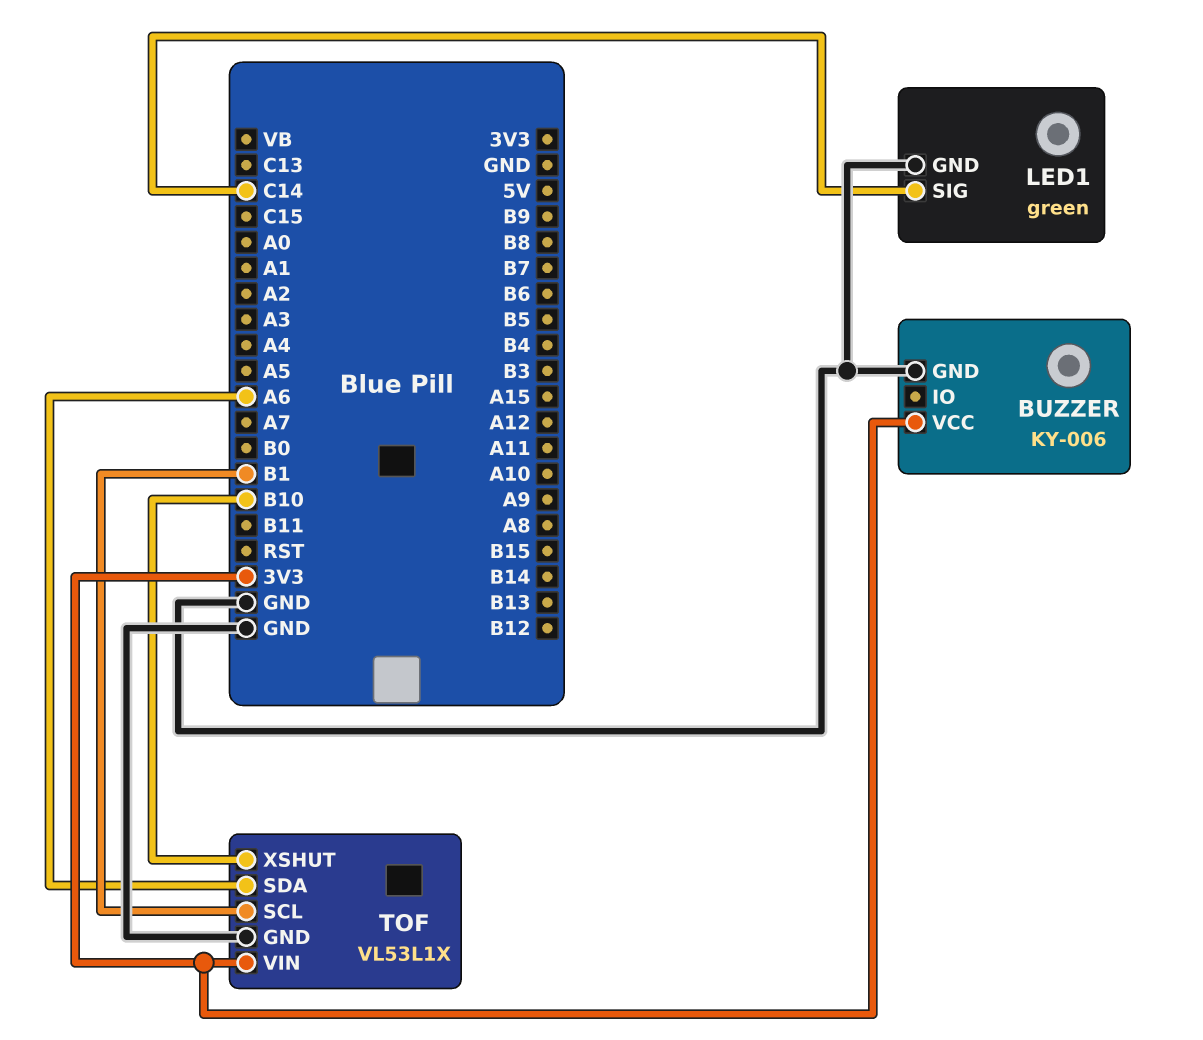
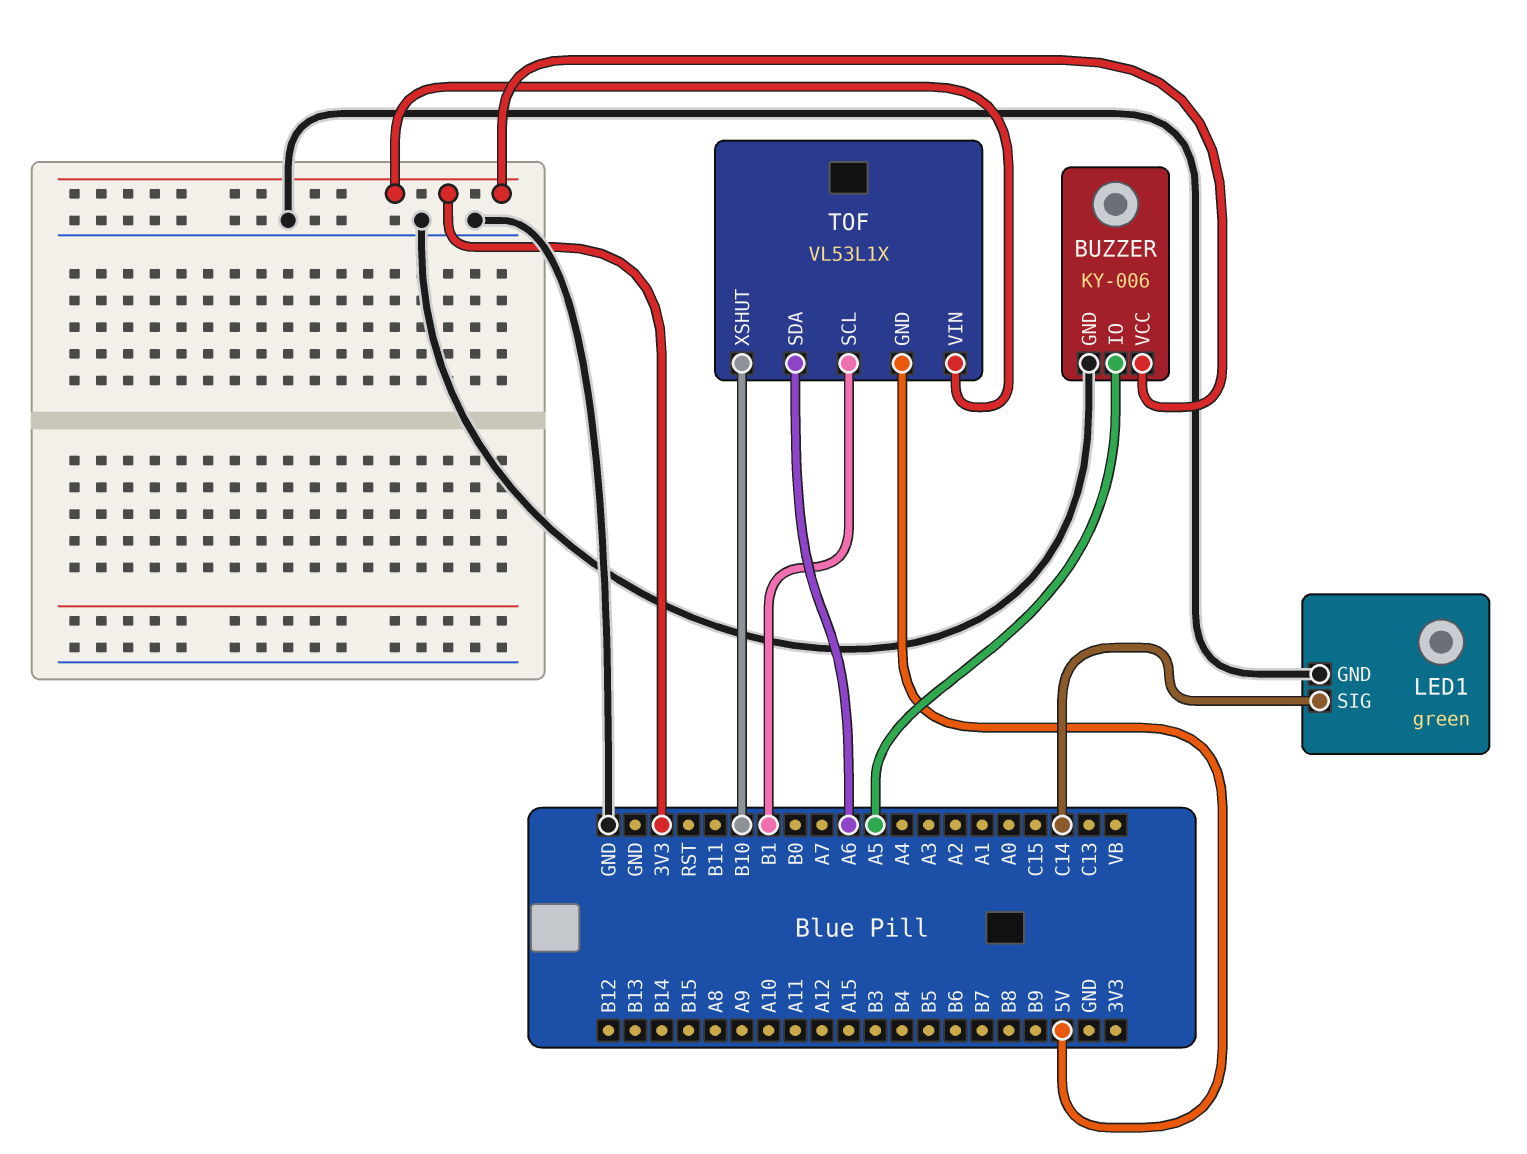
BUZZER pin IO: none -> A5
TOF pin GND: GND -> 5V

